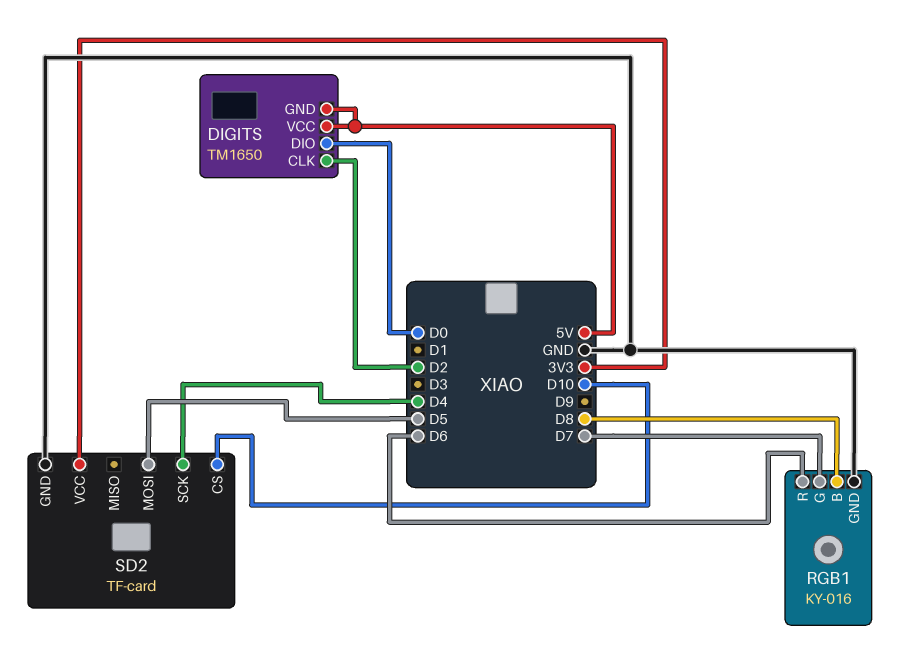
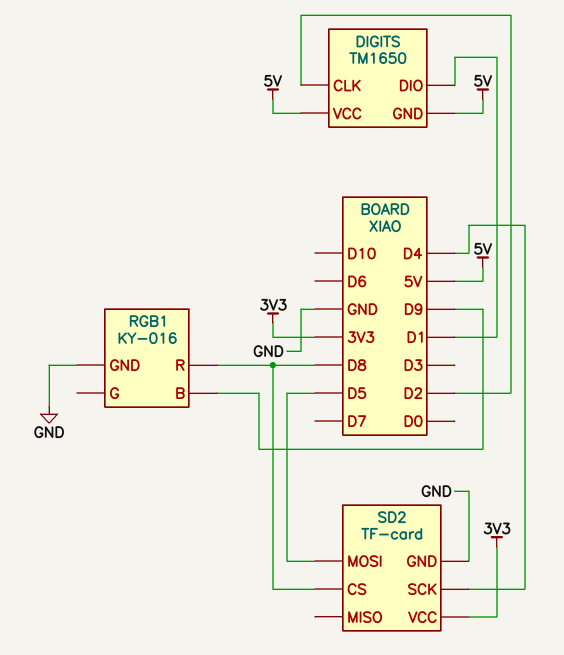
DIGITS pin DIO: D0 -> D1
RGB1 pin B: D8 -> D9
RGB1 pin G: D7 -> none
RGB1 pin R: D6 -> D8
SD2 pin CS: D10 -> D8

